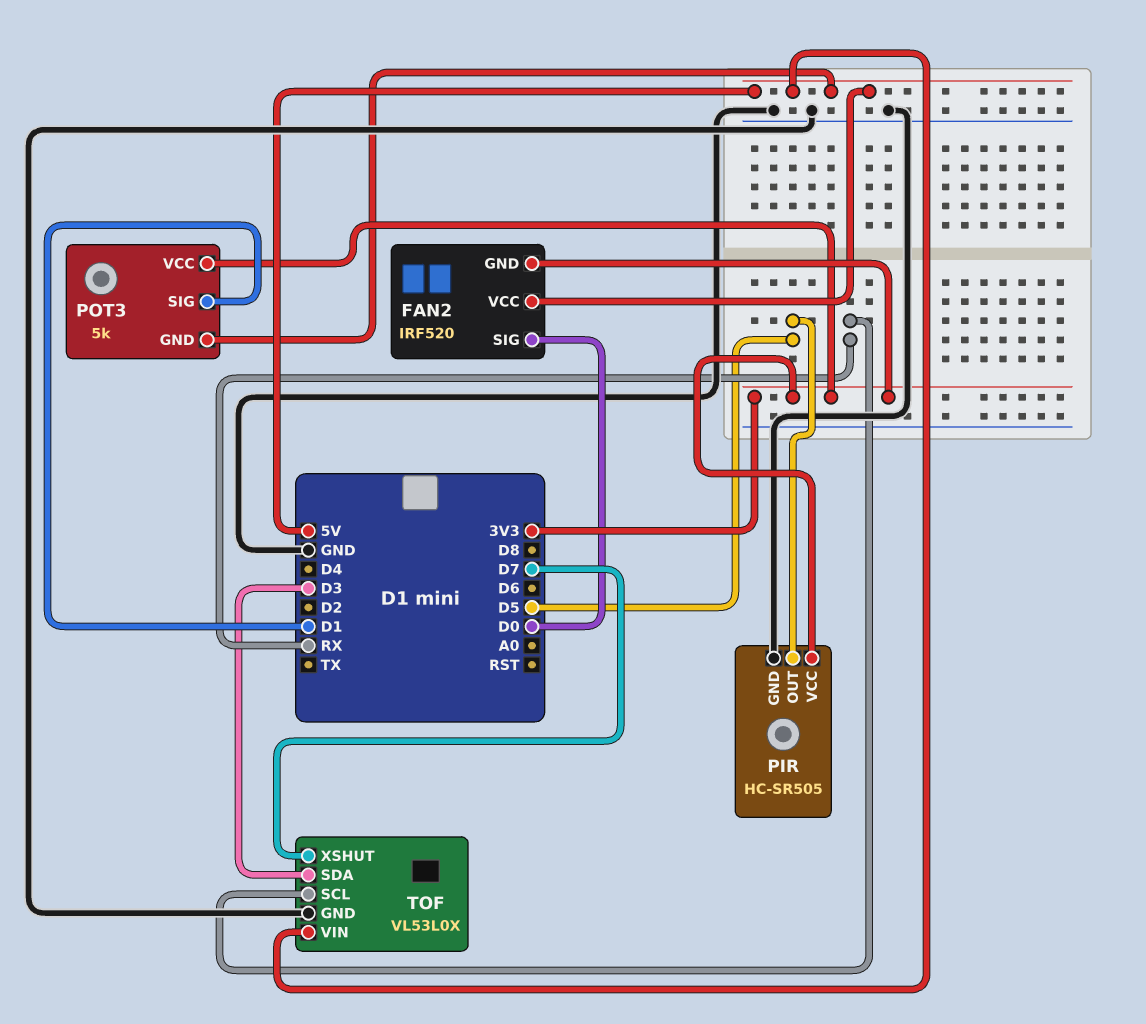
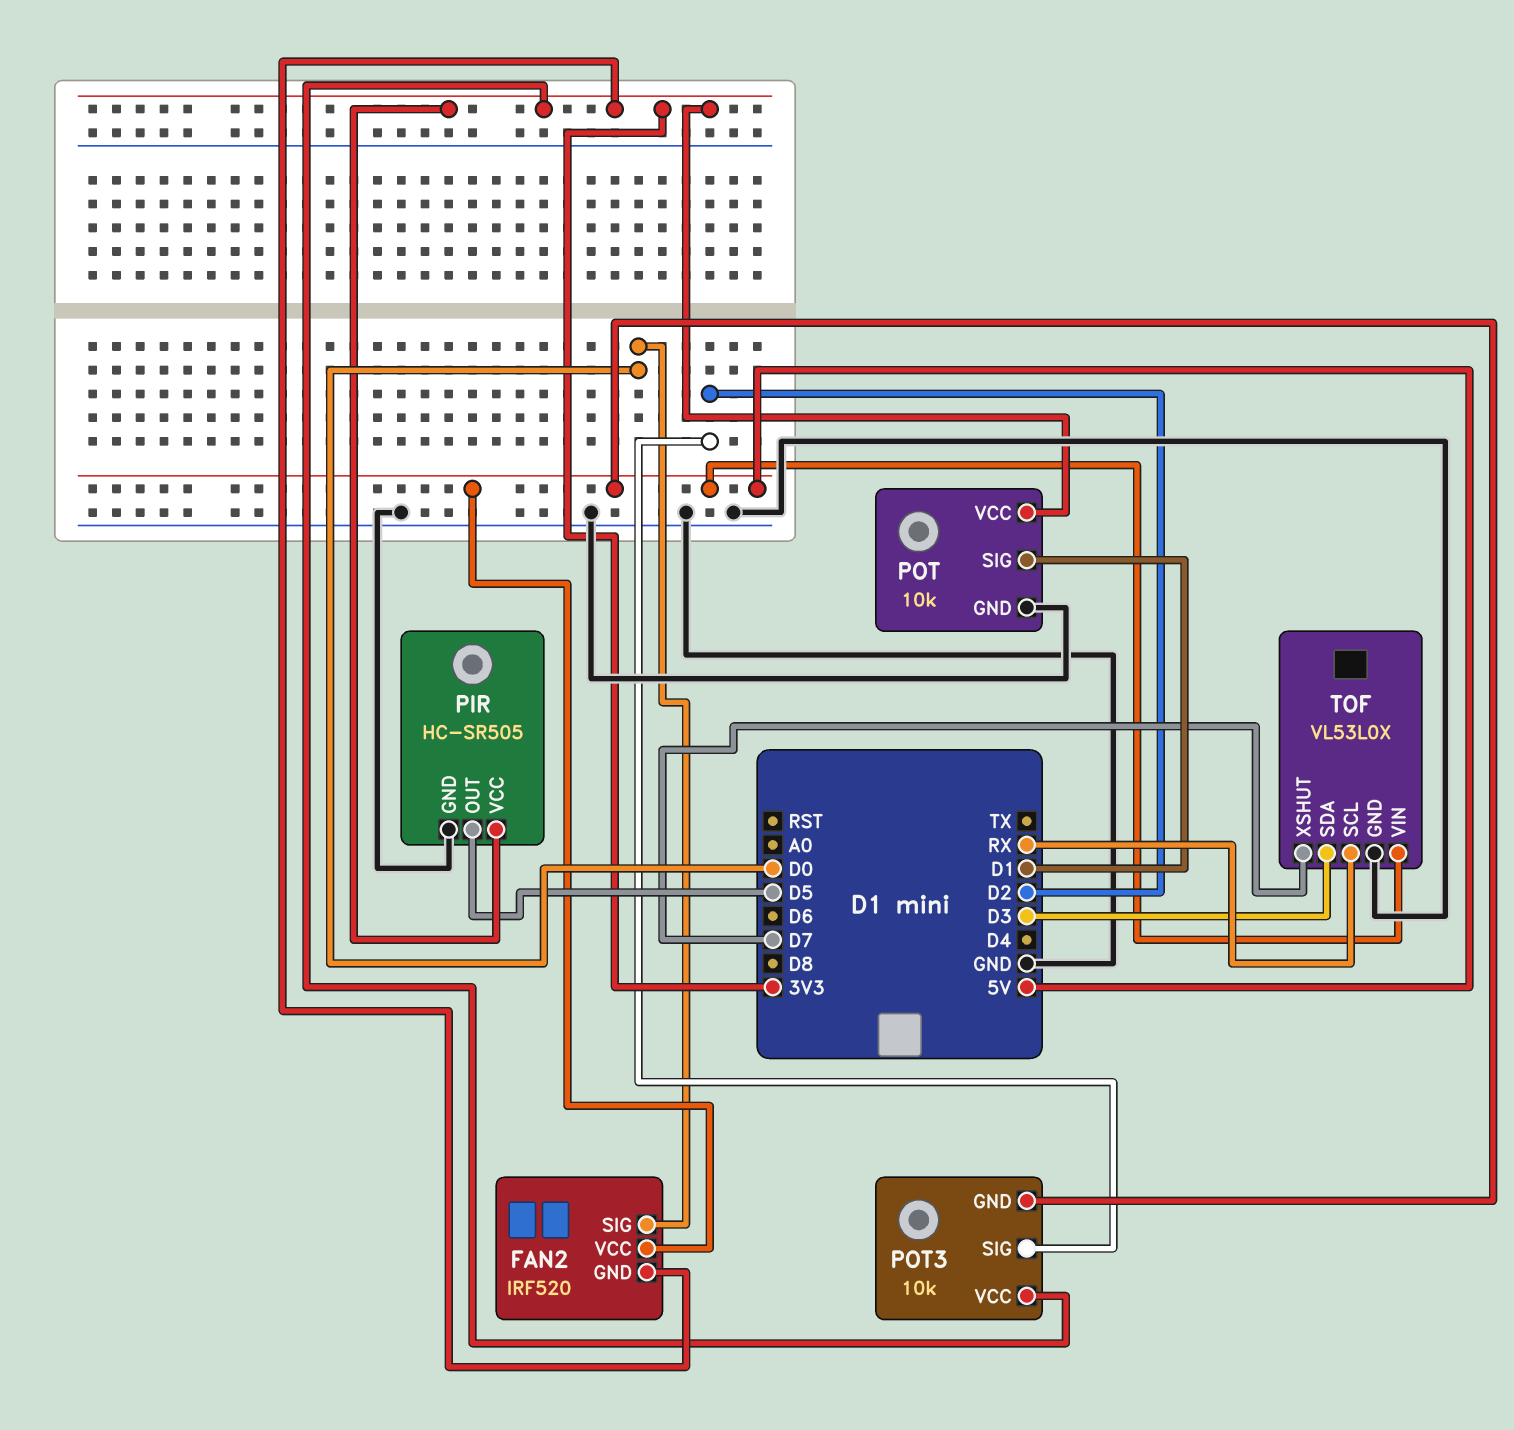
POT: none -> 10k
POT pin GND: none -> GND
POT pin SIG: none -> D1
POT pin VCC: none -> 3V3
POT3: 5k -> 10k
POT3 pin SIG: D1 -> D2

